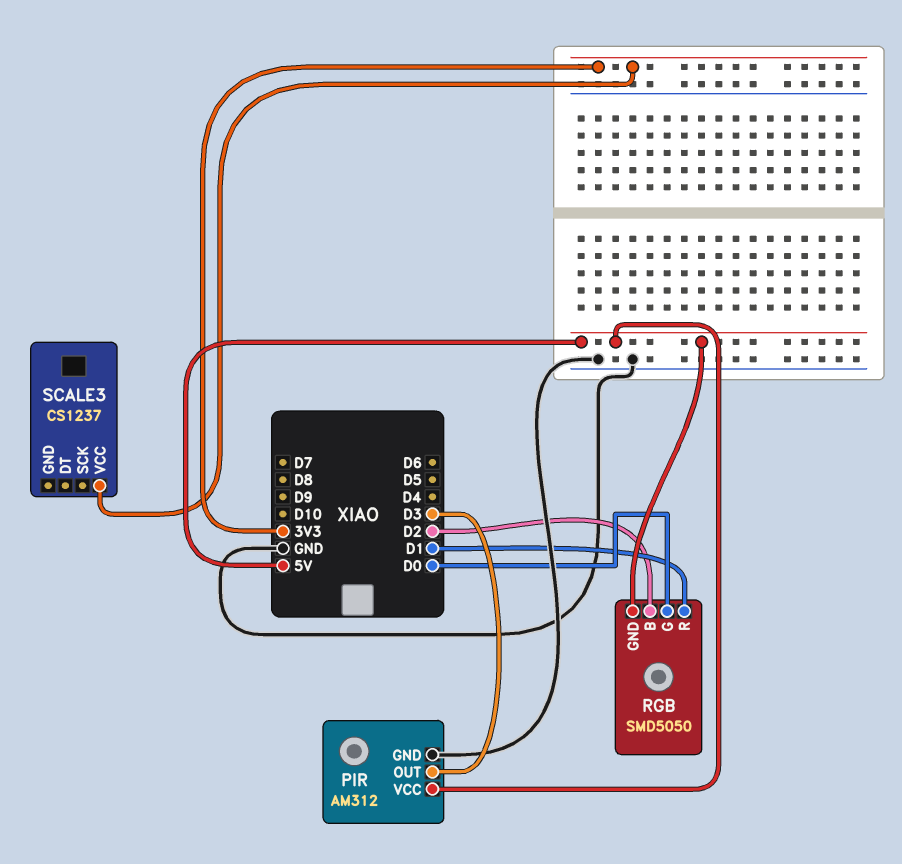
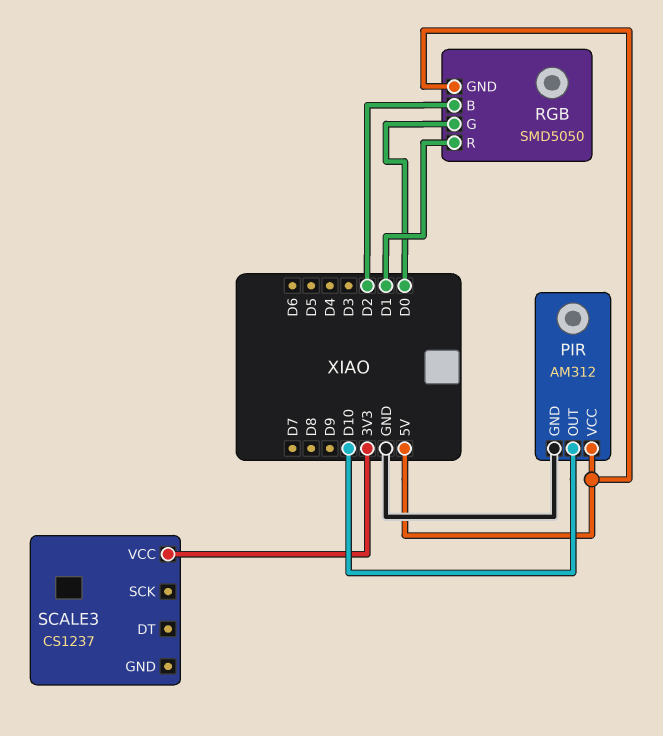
PIR pin OUT: D3 -> D10

